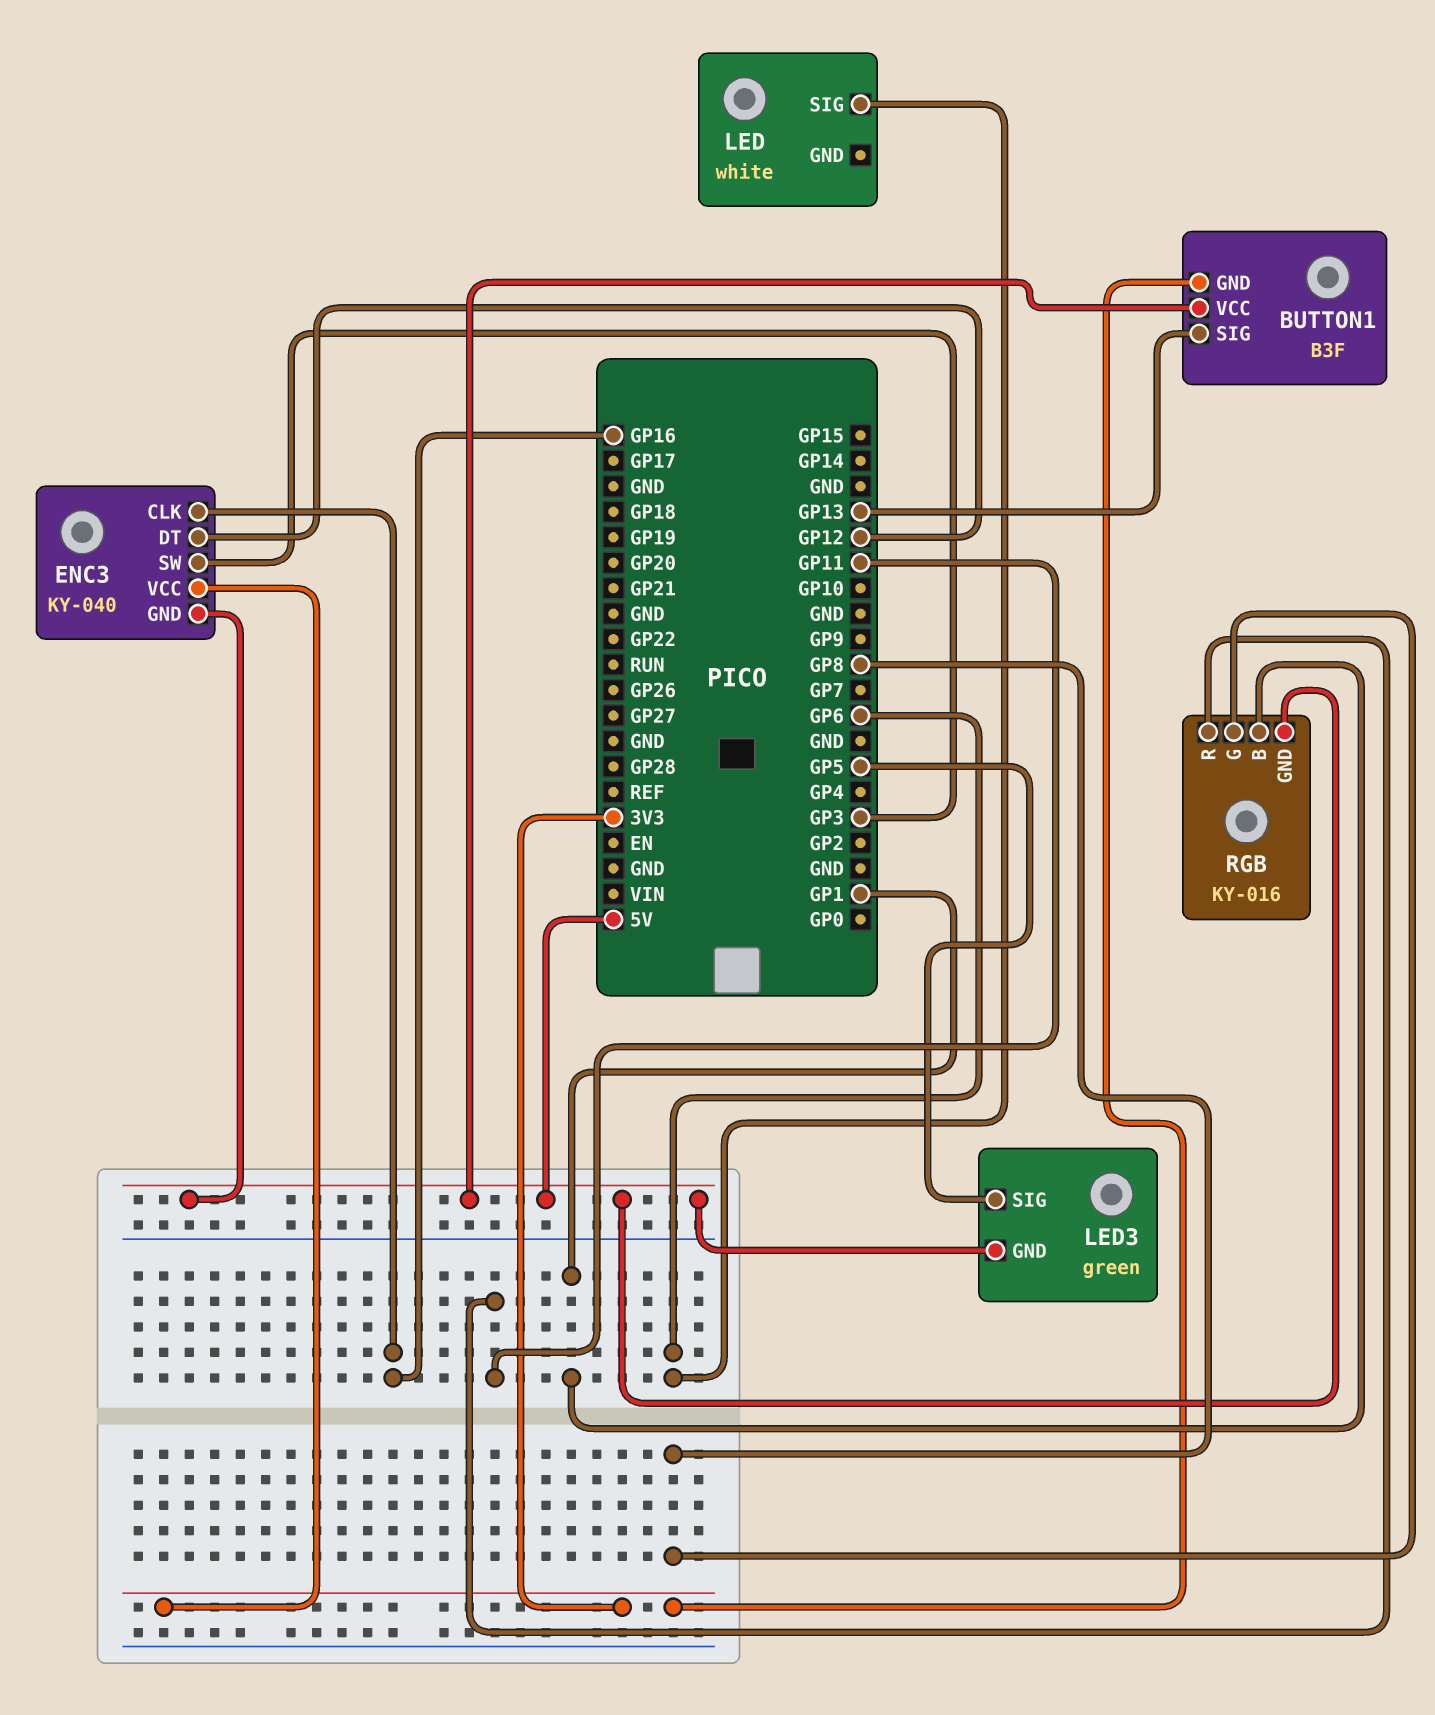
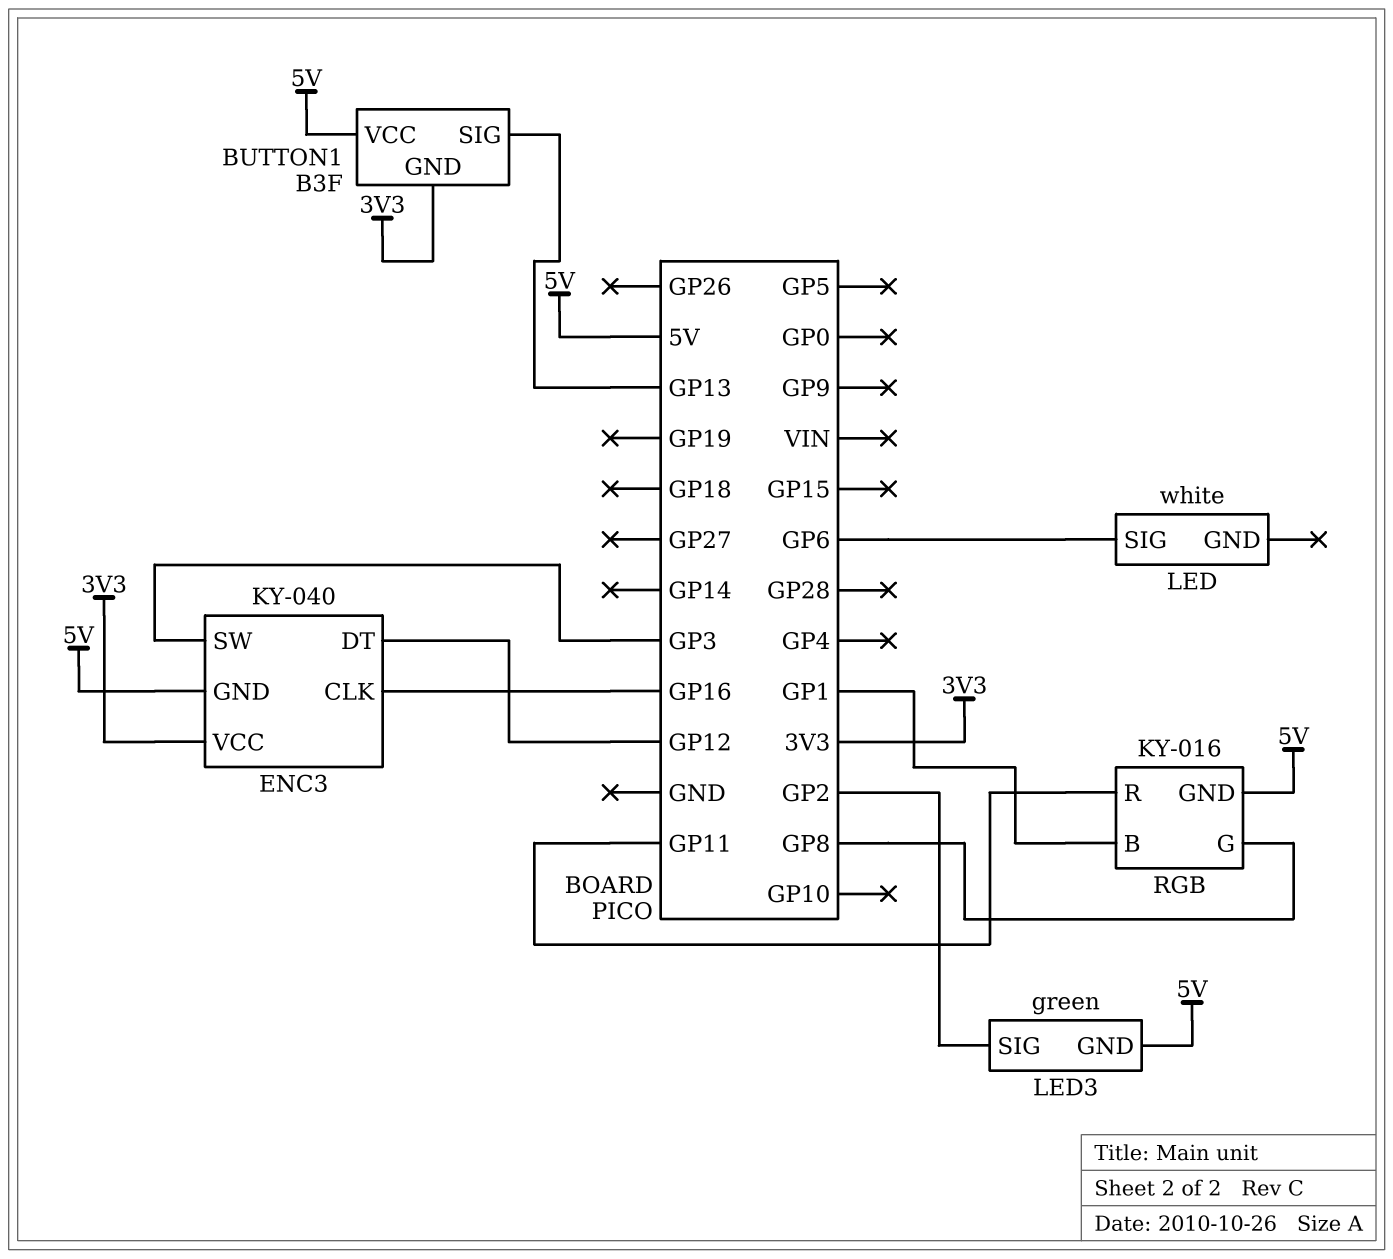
LED3 pin SIG: GP5 -> GP2

